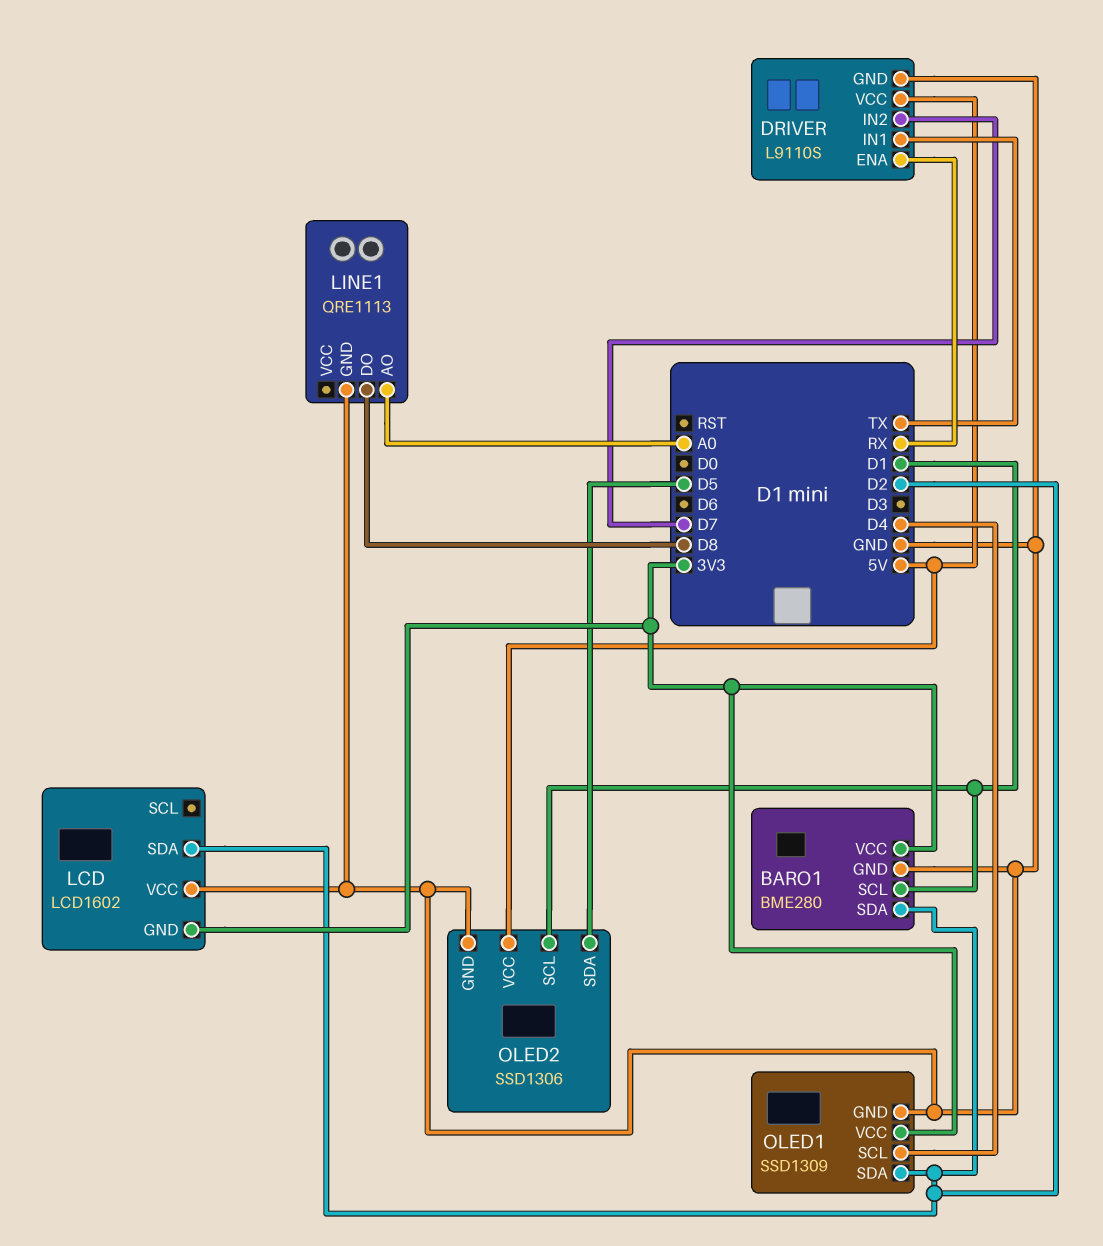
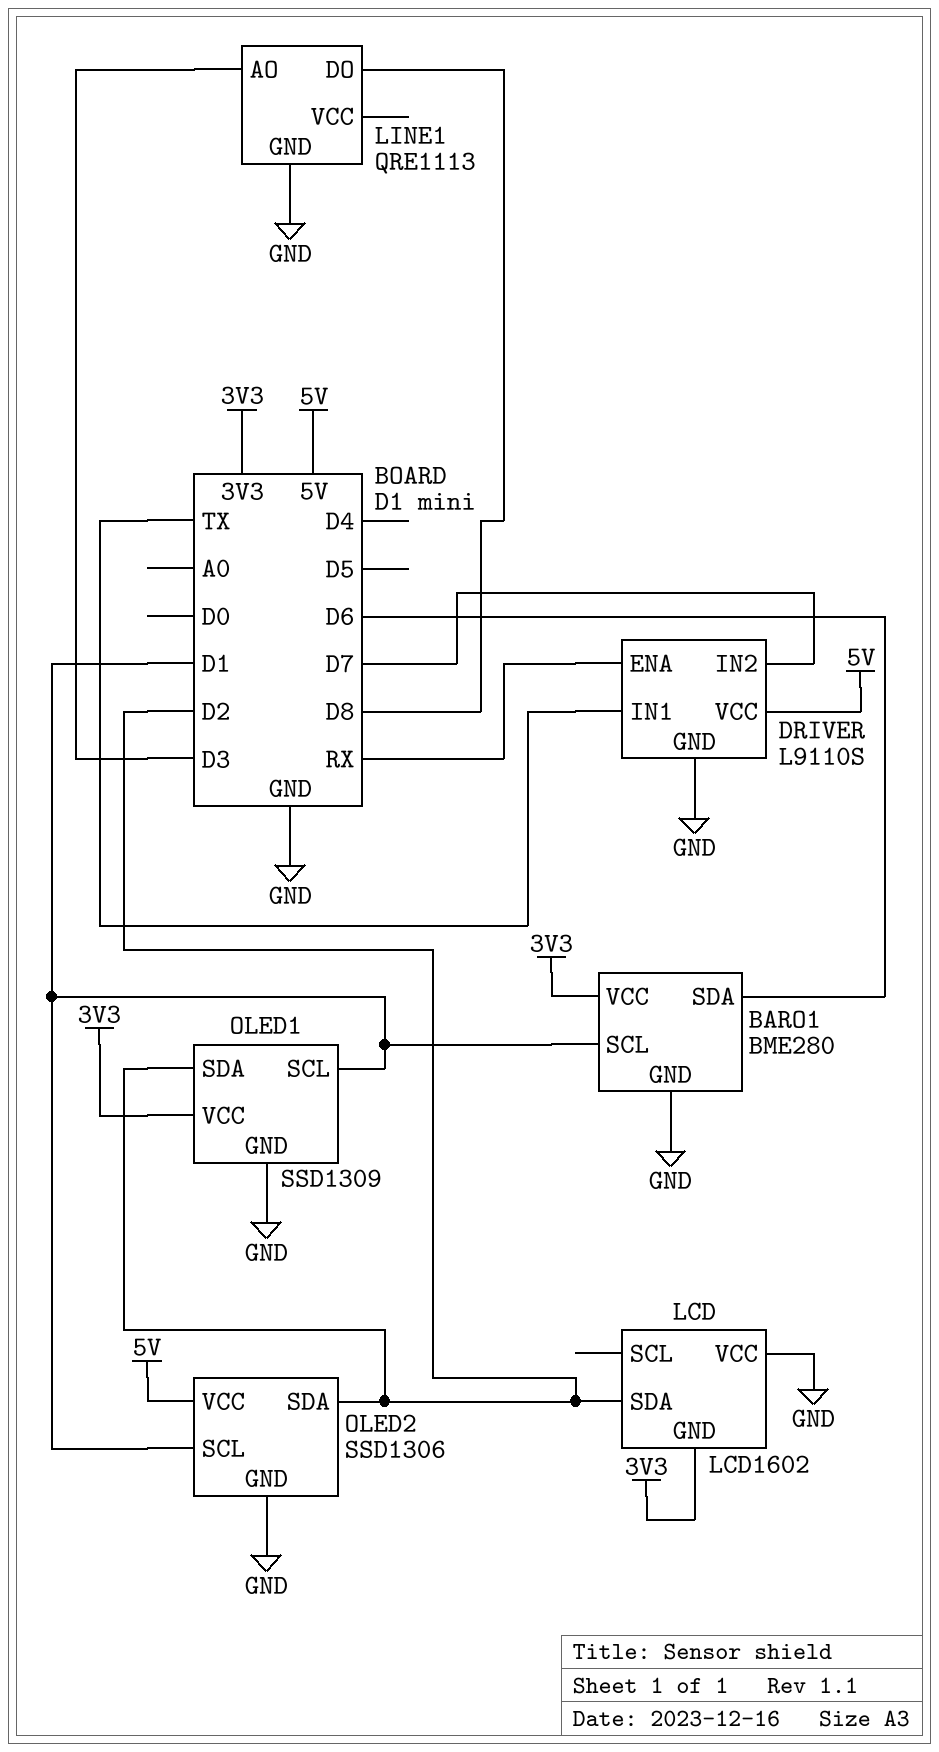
BARO1 pin SDA: D2 -> D6
LINE1 pin AO: A0 -> D3
OLED1 pin SCL: D4 -> D1
OLED2 pin SDA: D5 -> D2

